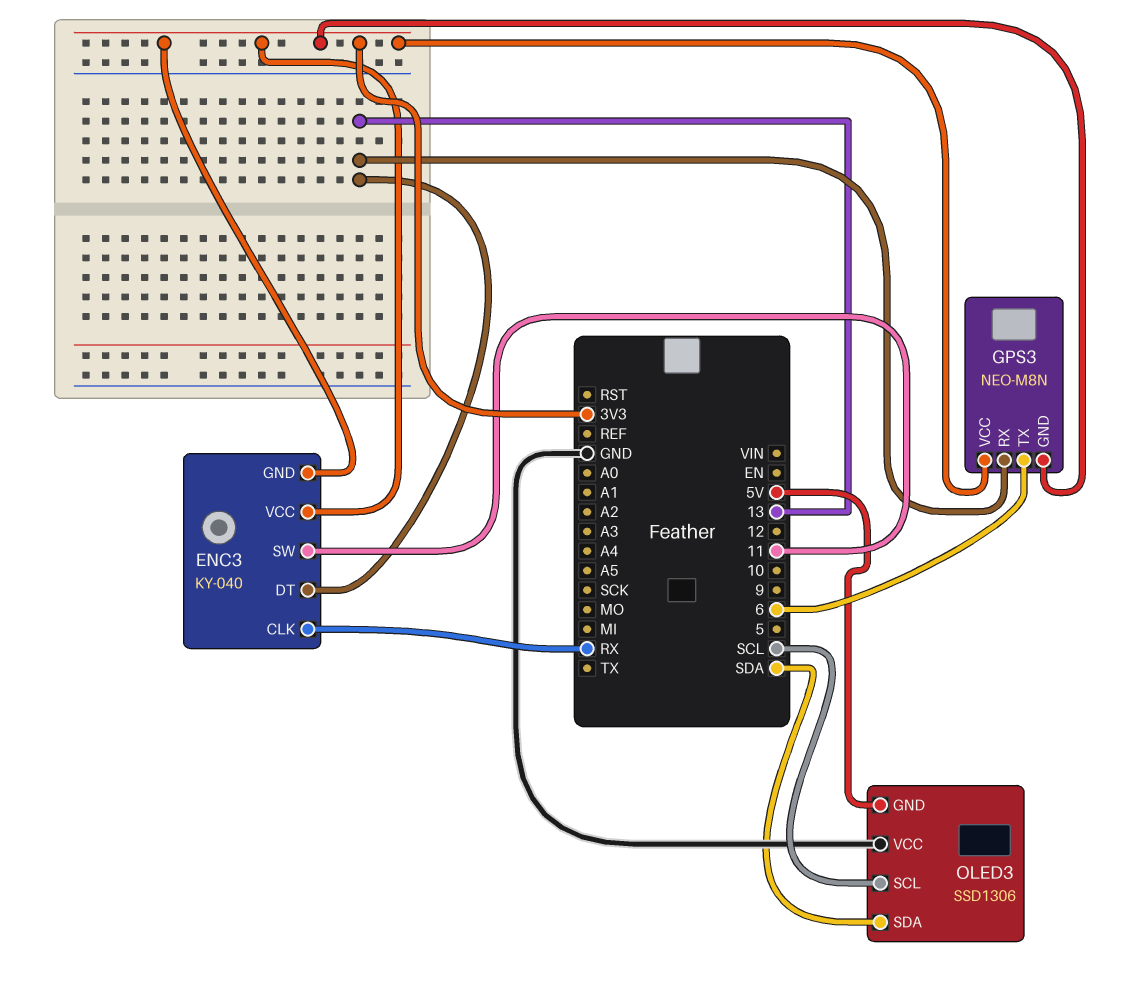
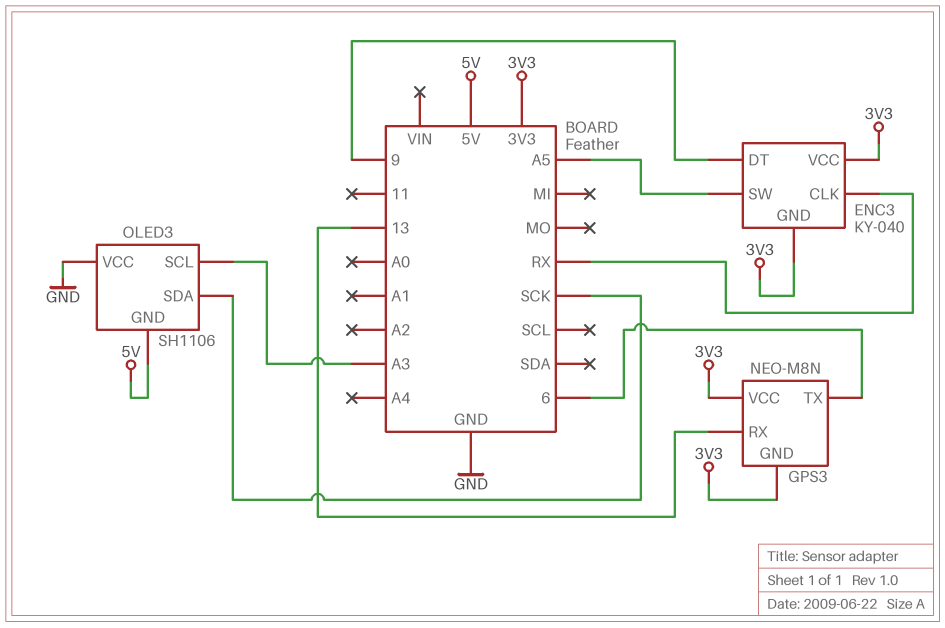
ENC3 pin DT: 13 -> 9
ENC3 pin SW: 11 -> A5
OLED3: SSD1306 -> SH1106
OLED3 pin SCL: SCL -> A3
OLED3 pin SDA: SDA -> SCK

